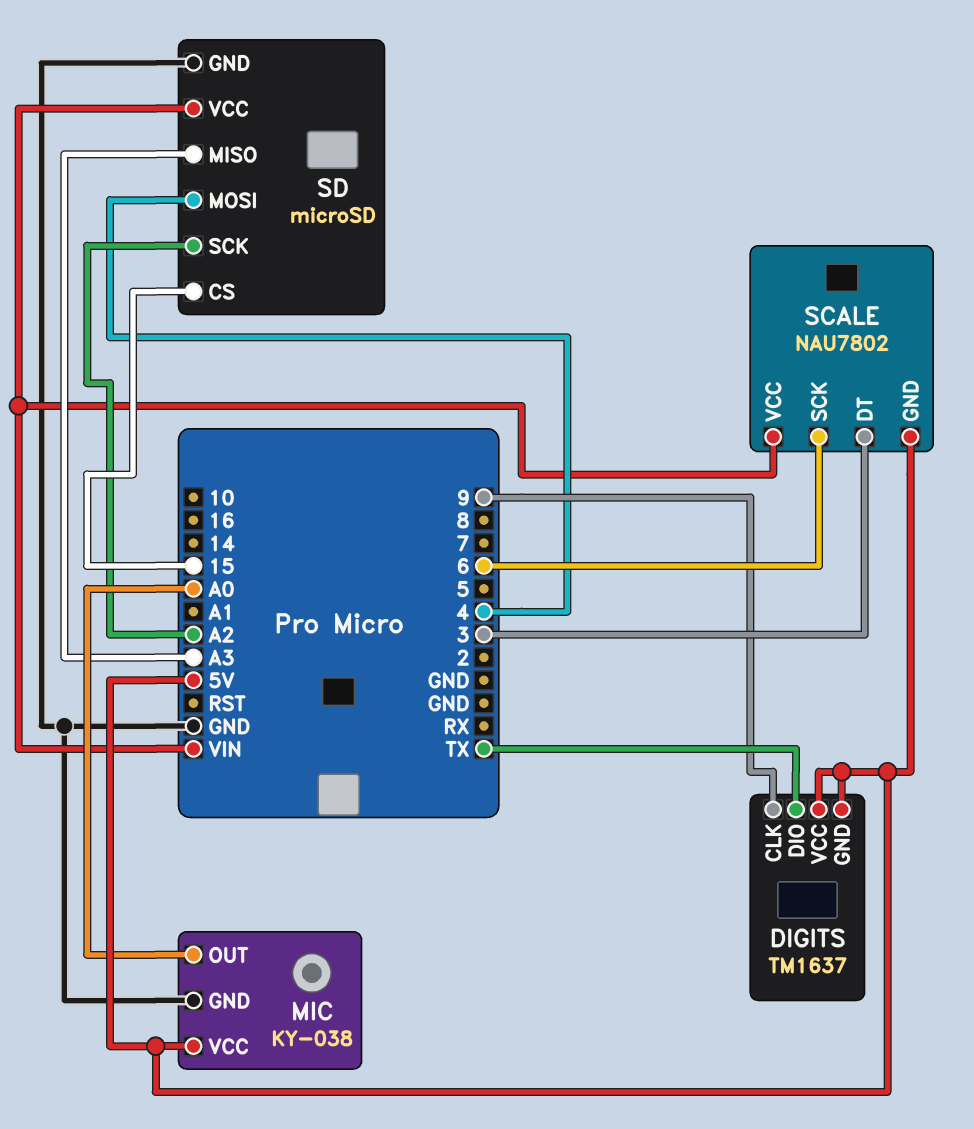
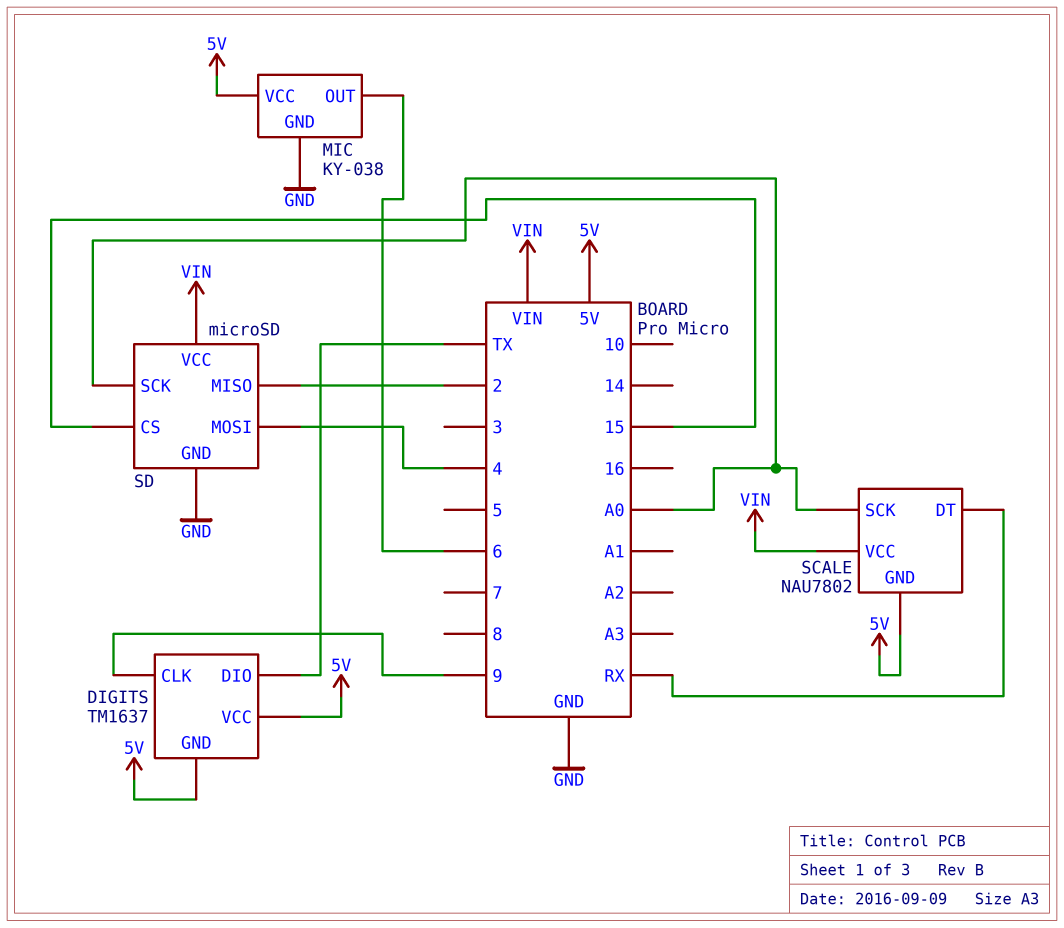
MIC pin OUT: A0 -> 6
SCALE pin DT: 3 -> RX
SCALE pin SCK: 6 -> A0
SD pin MISO: A3 -> 2
SD pin SCK: A2 -> A0

